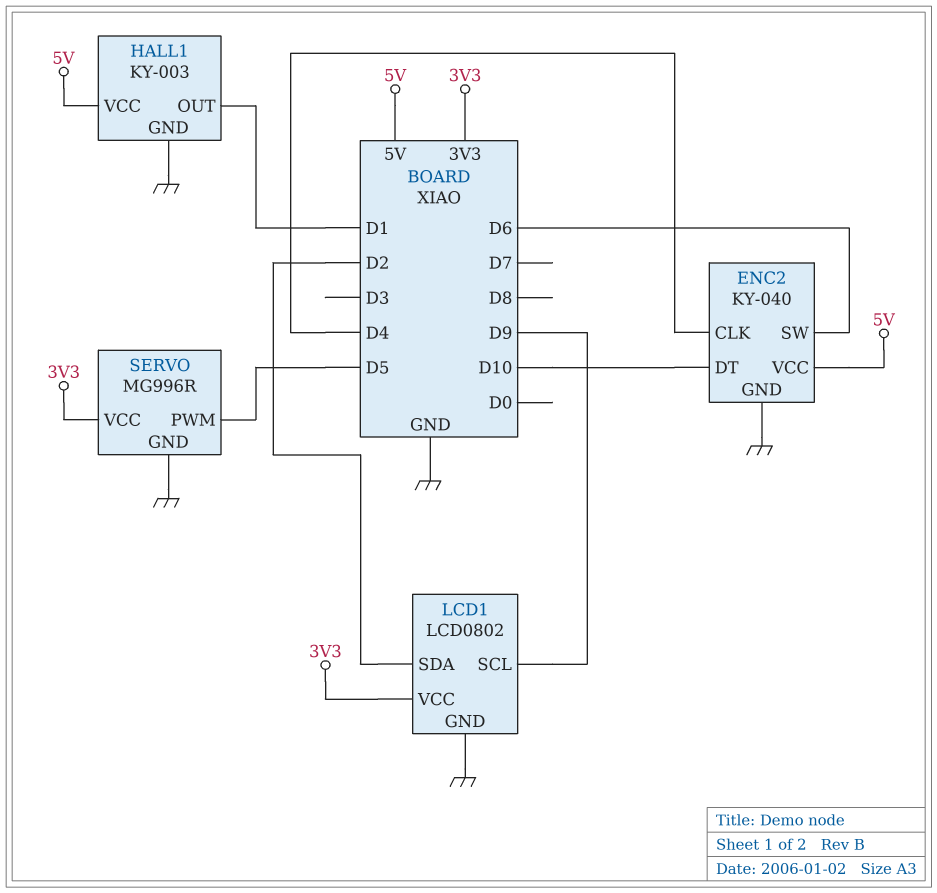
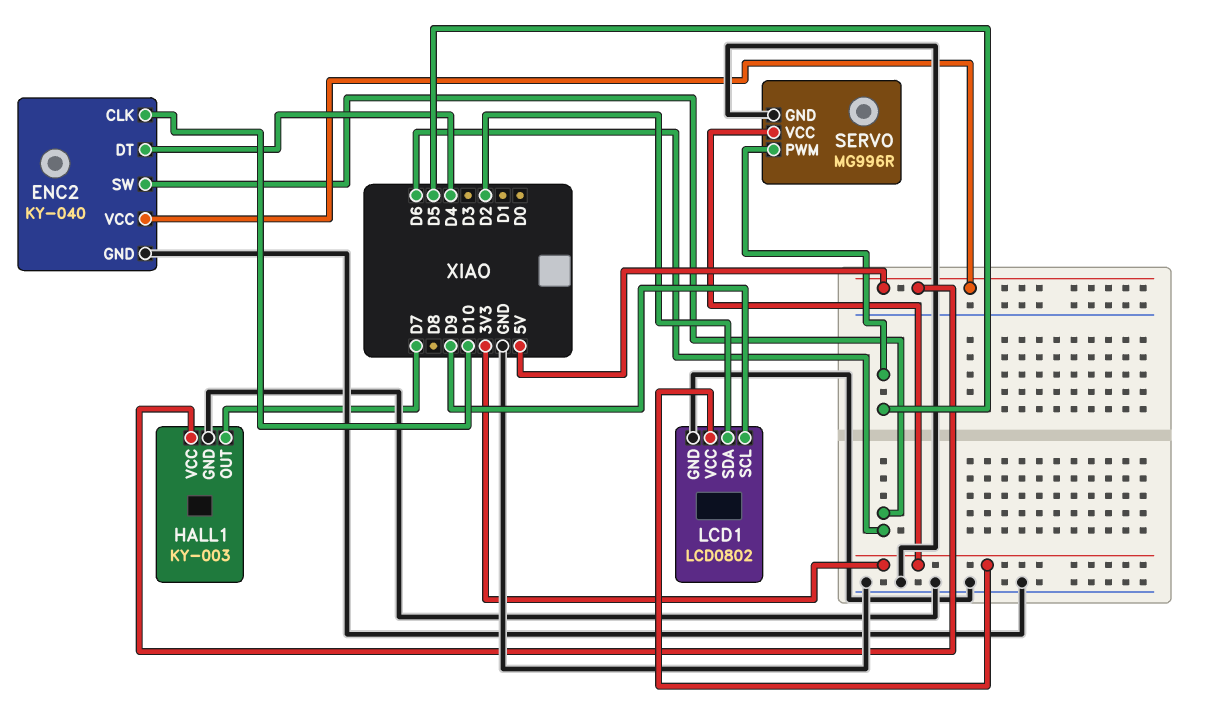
ENC2 pin CLK: D4 -> D10
ENC2 pin DT: D10 -> D4
HALL1 pin OUT: D1 -> D7

